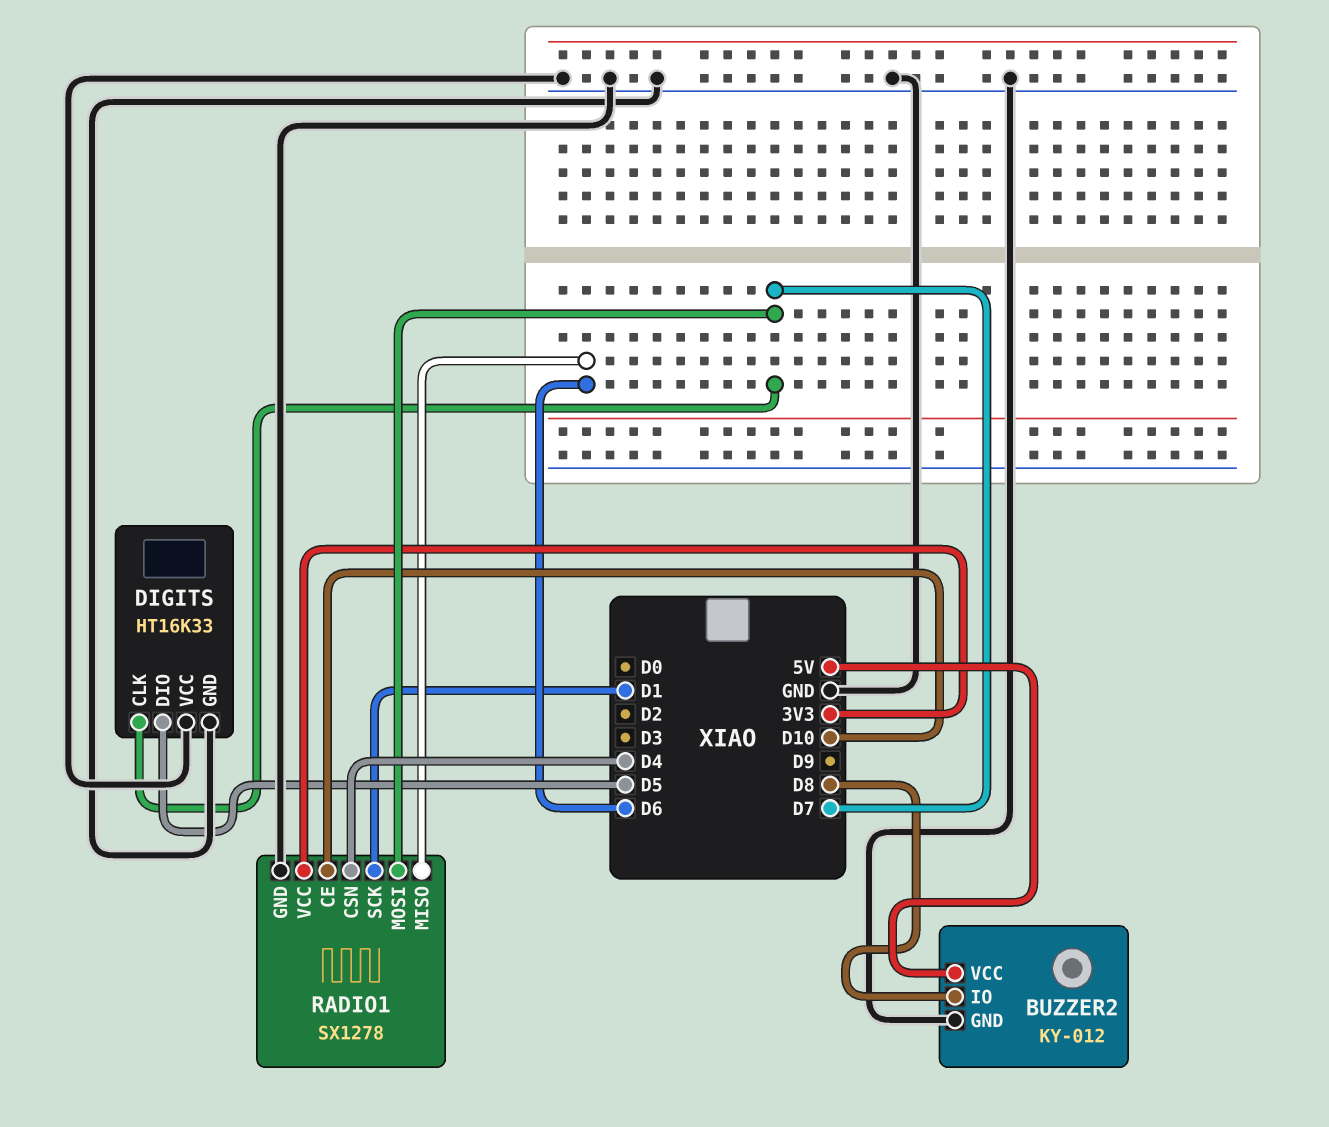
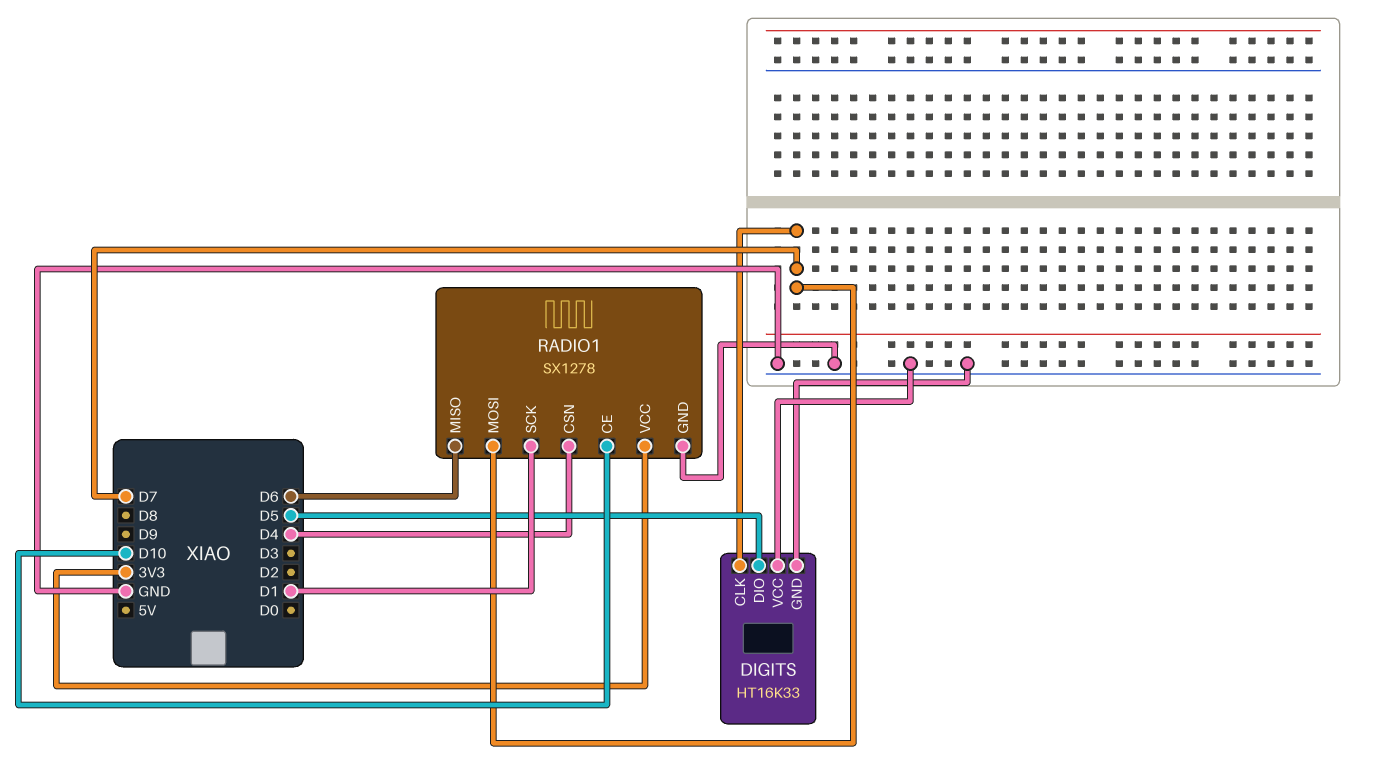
BUZZER2: KY-012 -> none
BUZZER2 pin GND: GND -> none
BUZZER2 pin IO: D8 -> none
BUZZER2 pin VCC: 5V -> none

